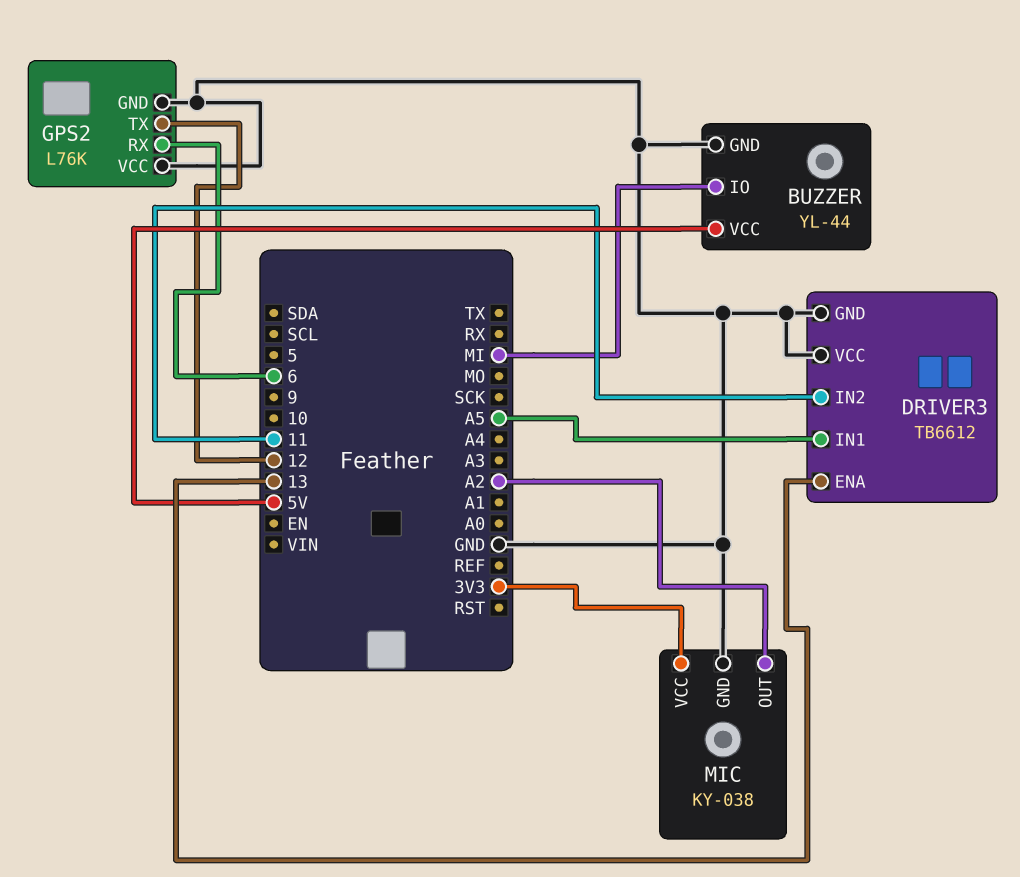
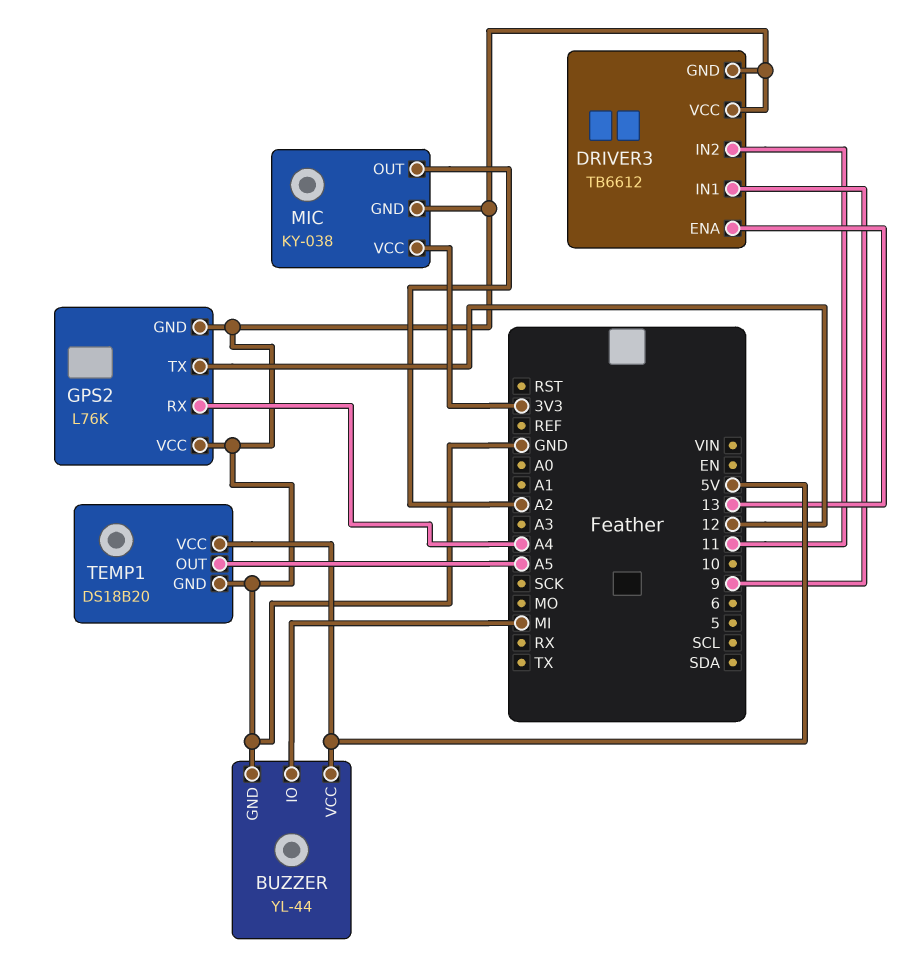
DRIVER3 pin IN1: A5 -> 9
GPS2 pin RX: 6 -> A4
TEMP1: none -> DS18B20
TEMP1 pin GND: none -> GND
TEMP1 pin OUT: none -> A5
TEMP1 pin VCC: none -> 5V

